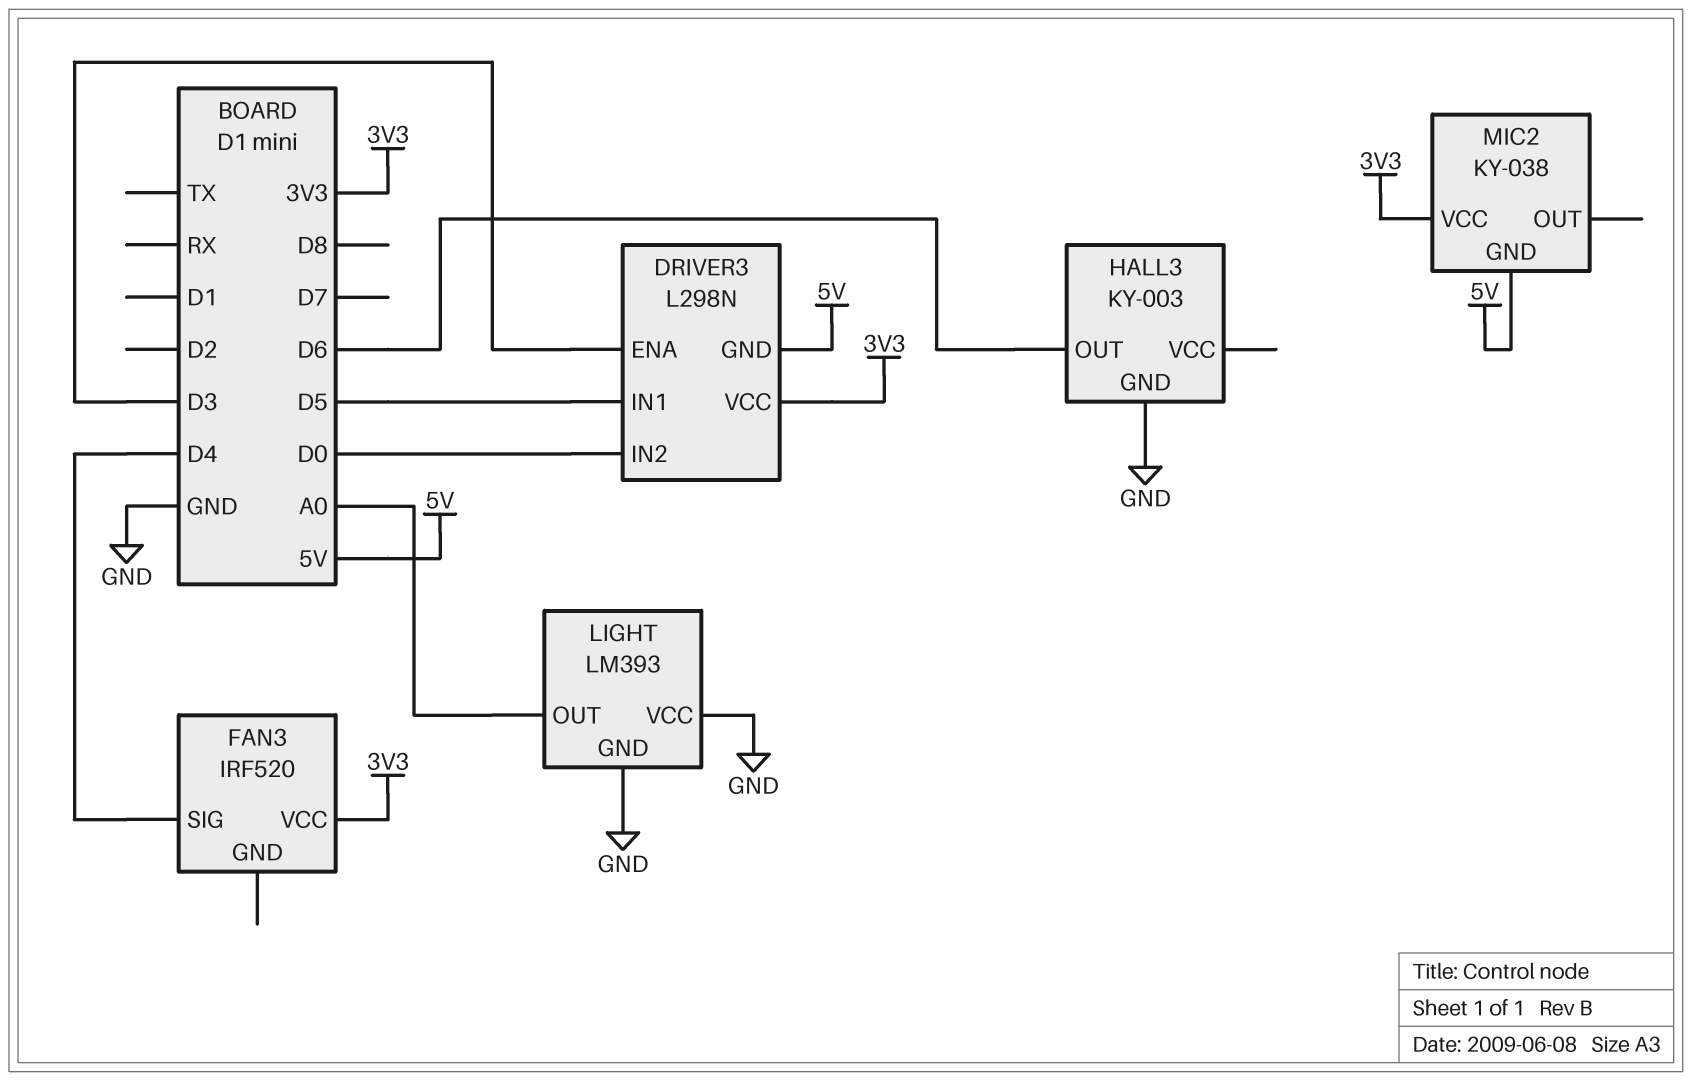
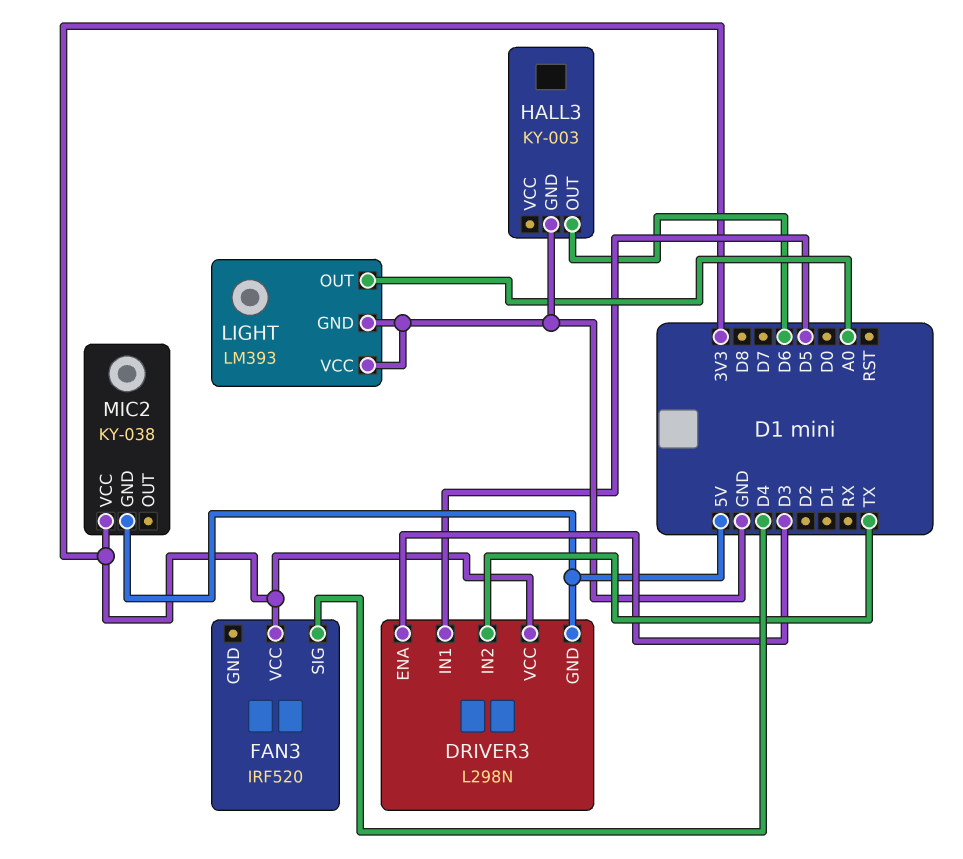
DRIVER3 pin IN2: D0 -> TX

